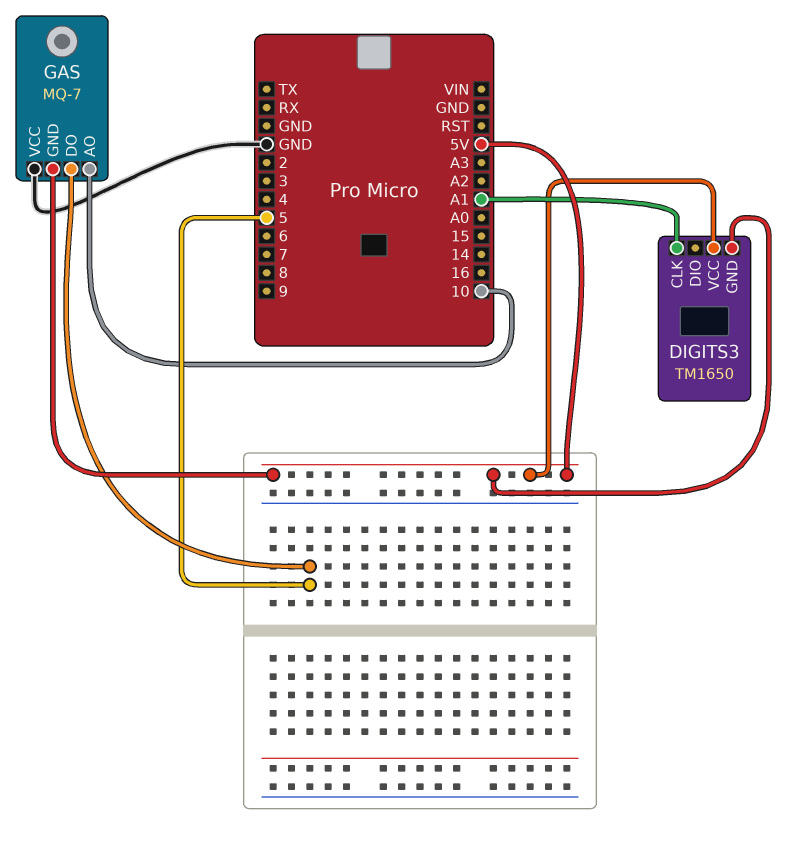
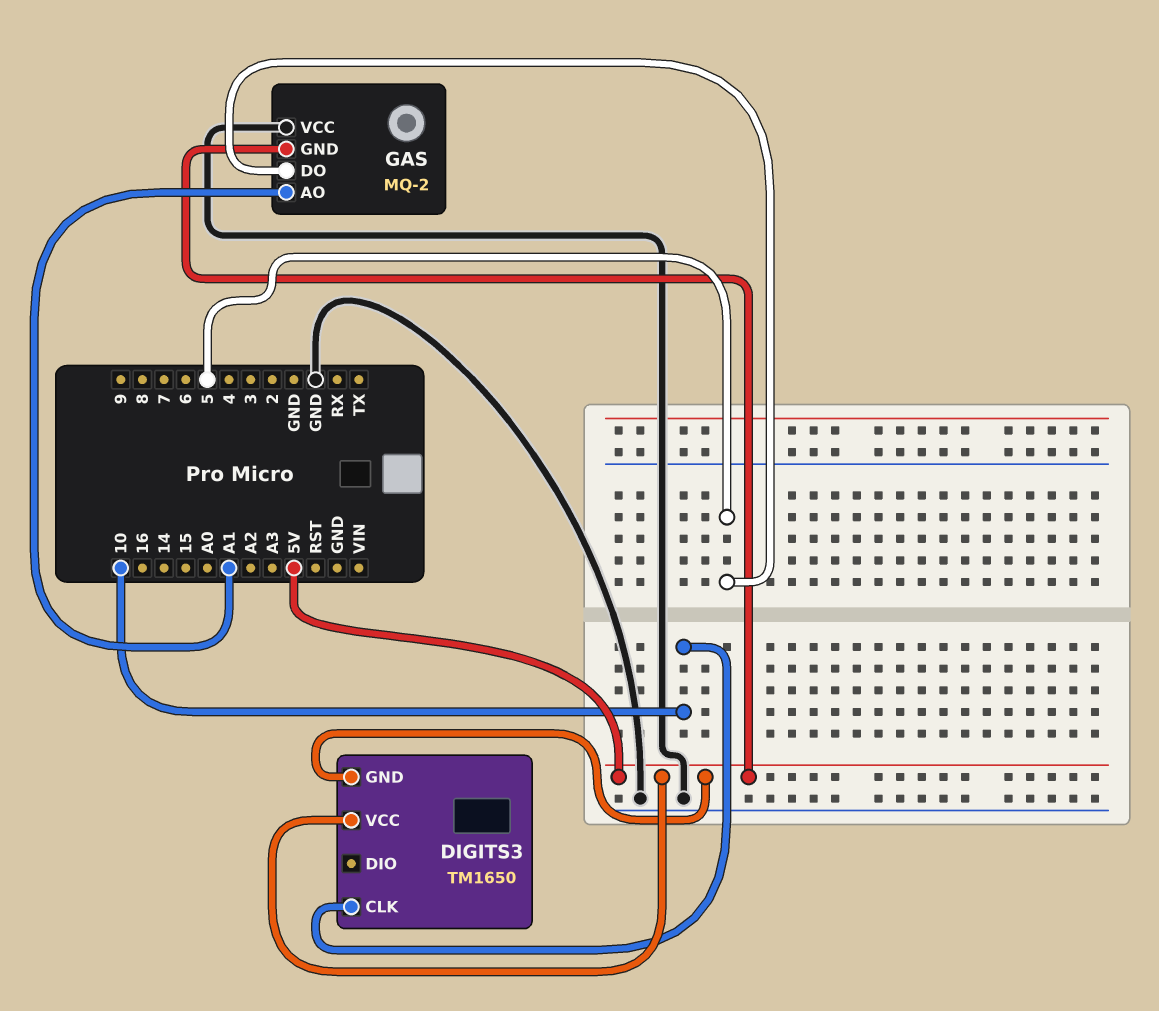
DIGITS3 pin CLK: A1 -> 10
GAS: MQ-7 -> MQ-2
GAS pin AO: 10 -> A1

